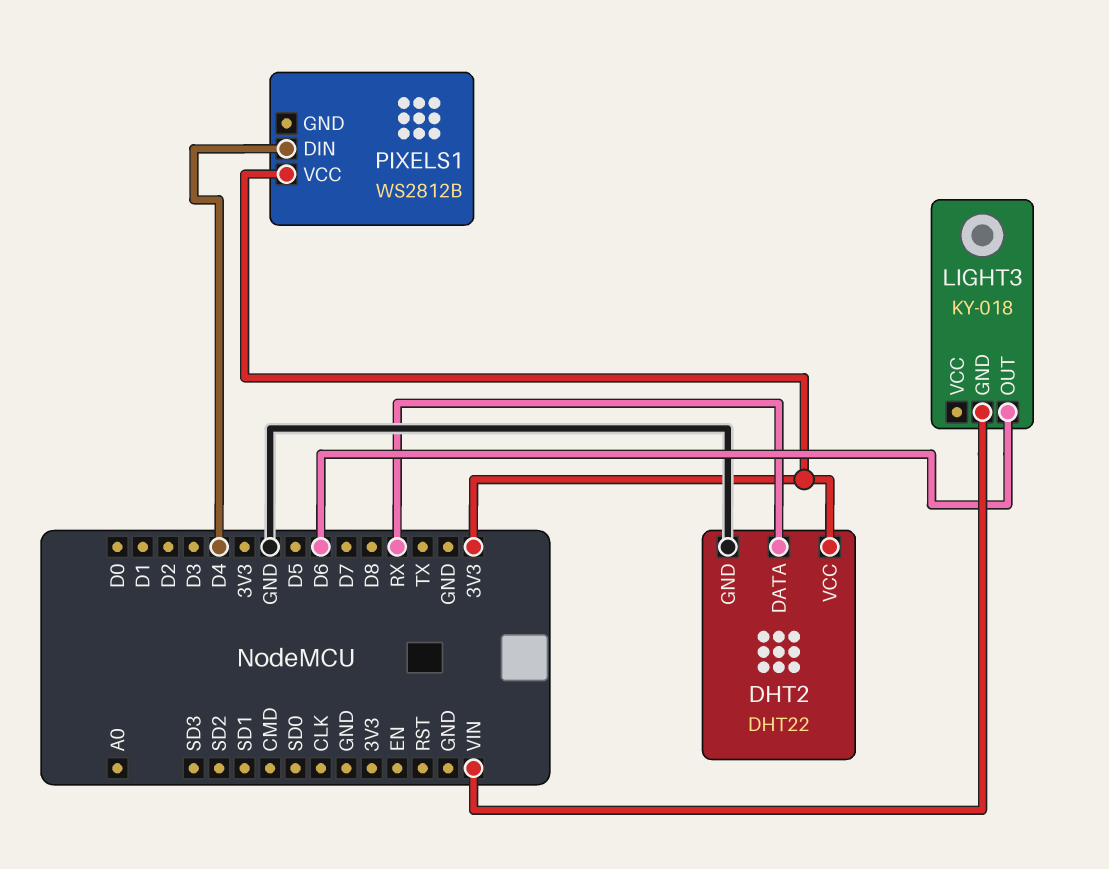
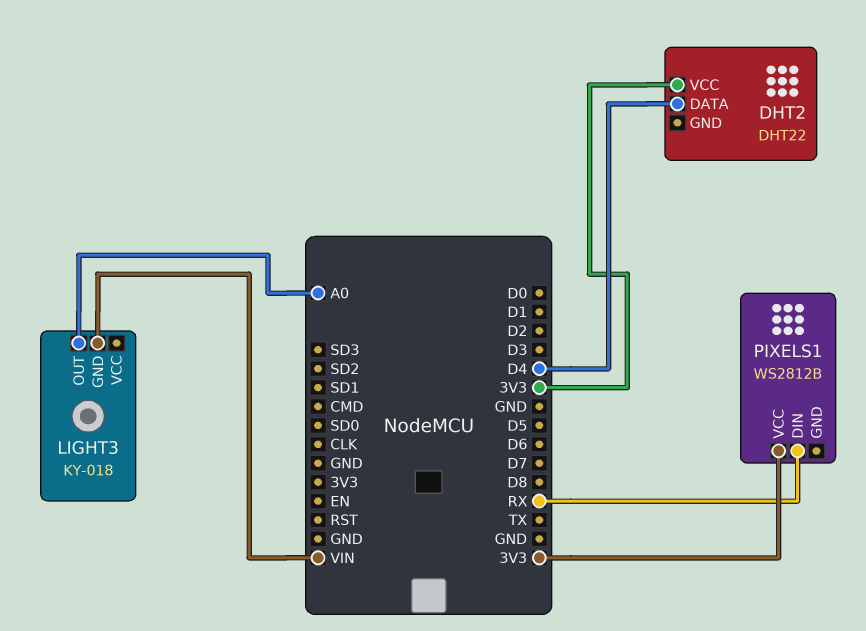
DHT2 pin DATA: RX -> D4
DHT2 pin GND: GND -> none
LIGHT3 pin OUT: D6 -> A0
PIXELS1 pin DIN: D4 -> RX

